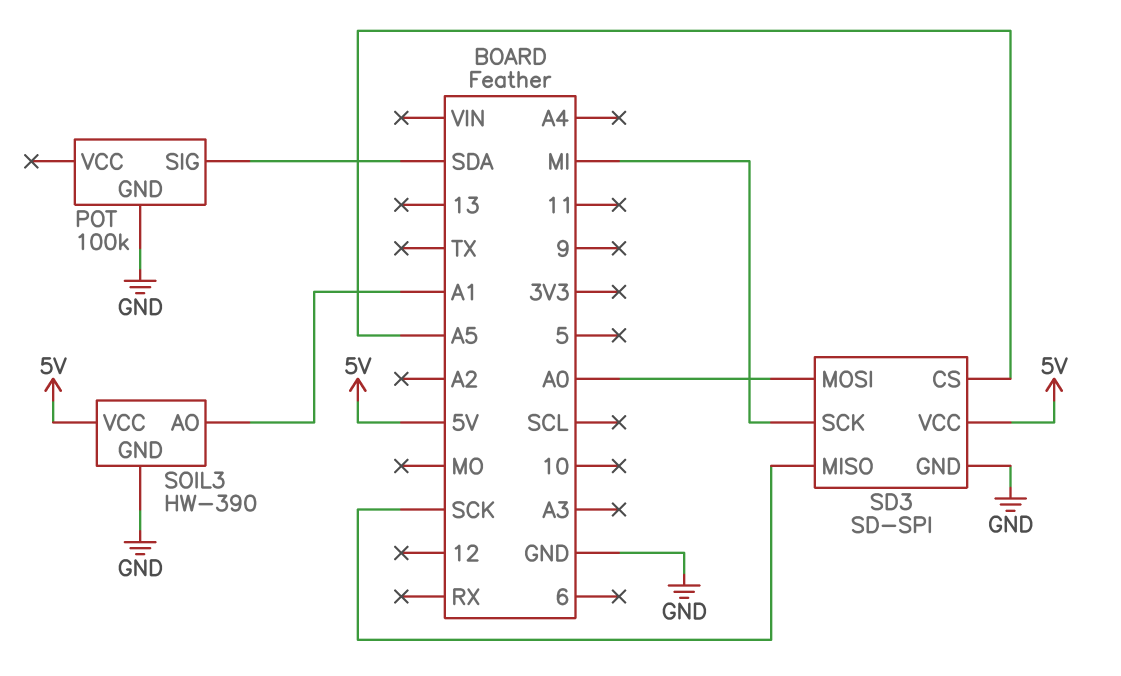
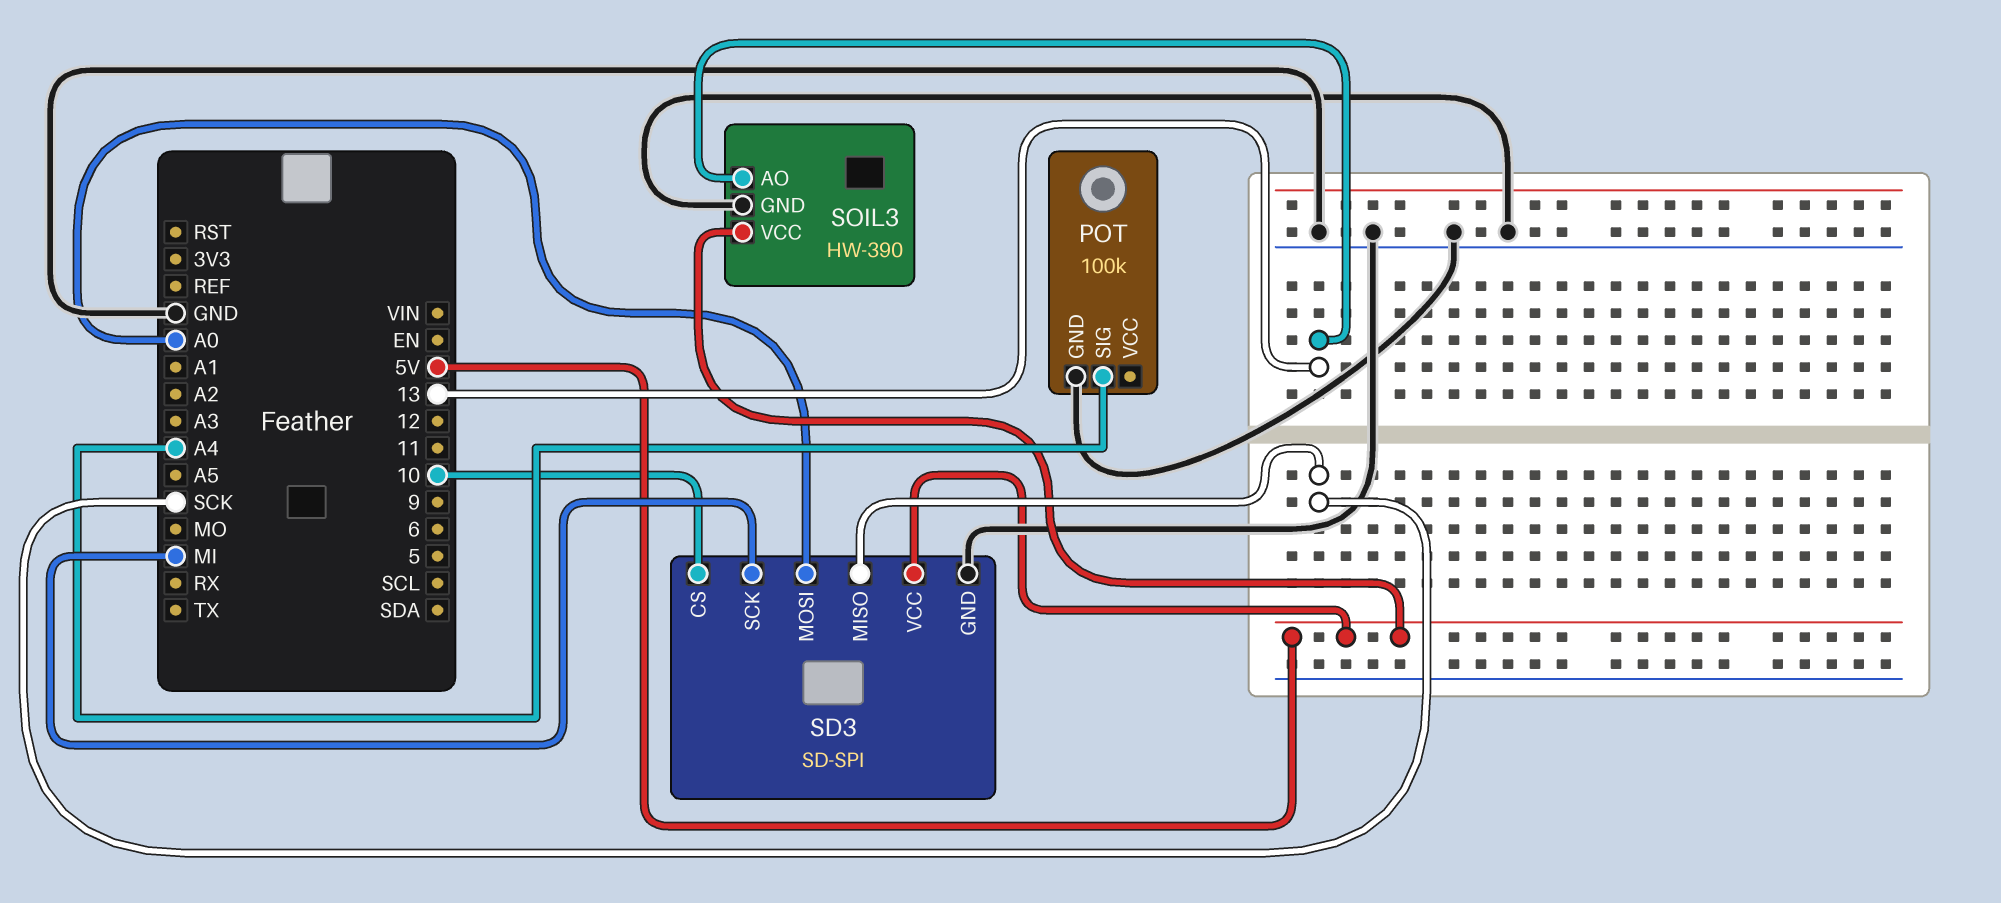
POT pin SIG: SDA -> A4
SD3 pin CS: A5 -> 10
SOIL3 pin AO: A1 -> 13

